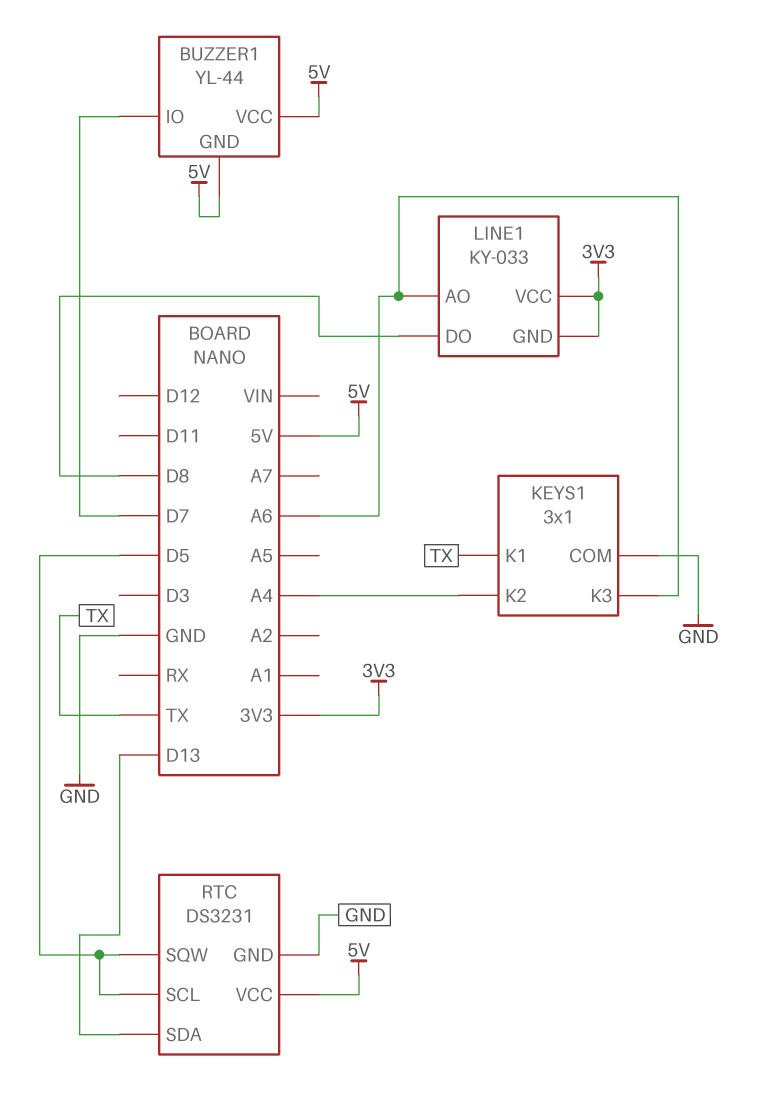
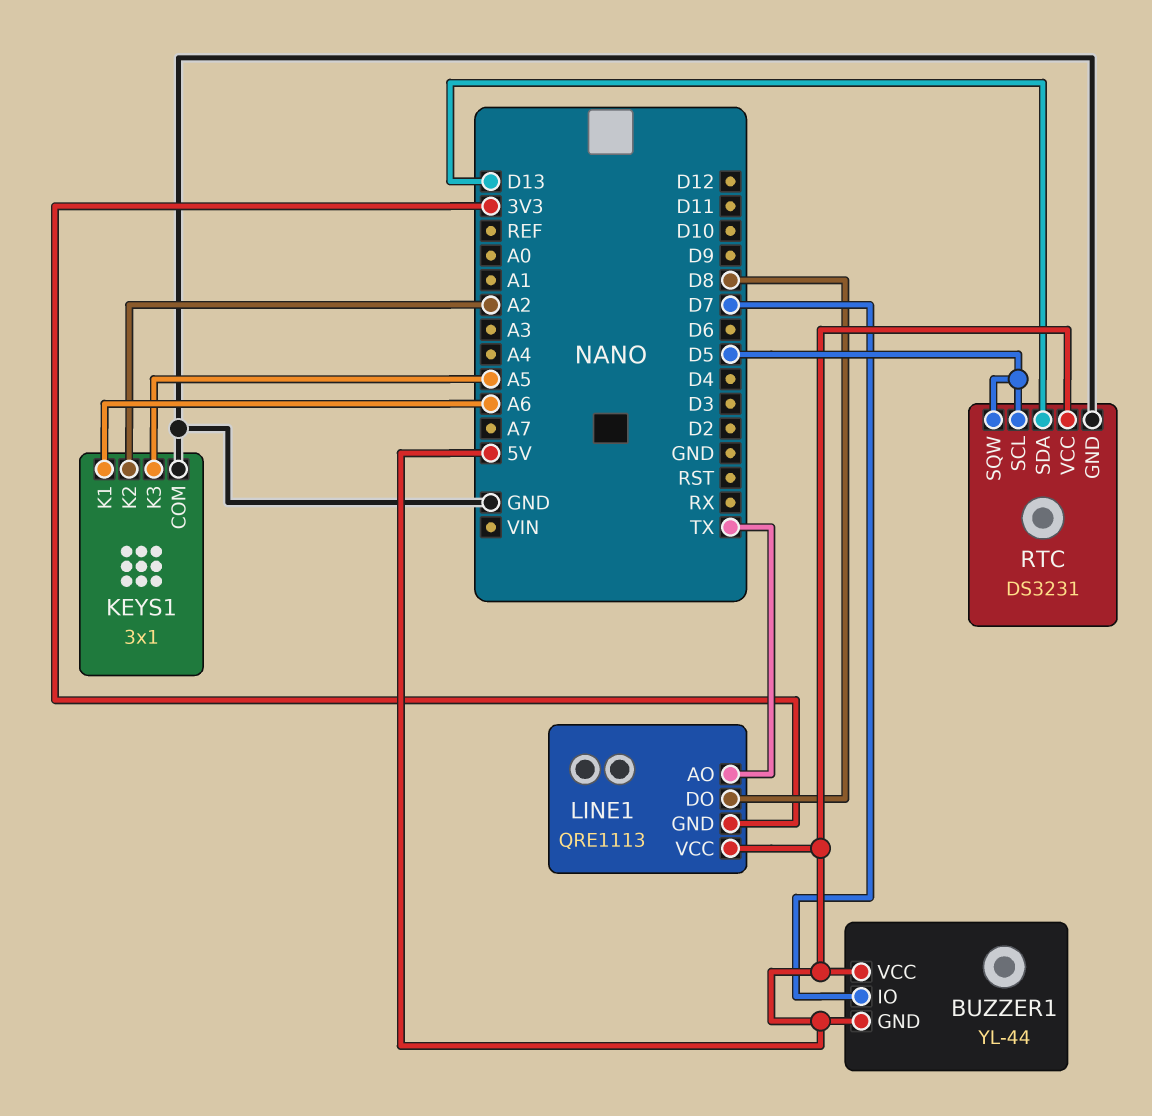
KEYS1 pin K1: TX -> A6
KEYS1 pin K2: A4 -> A2
KEYS1 pin K3: A6 -> A5
LINE1: KY-033 -> QRE1113
LINE1 pin AO: A6 -> TX
LINE1 pin VCC: 3V3 -> 5V

